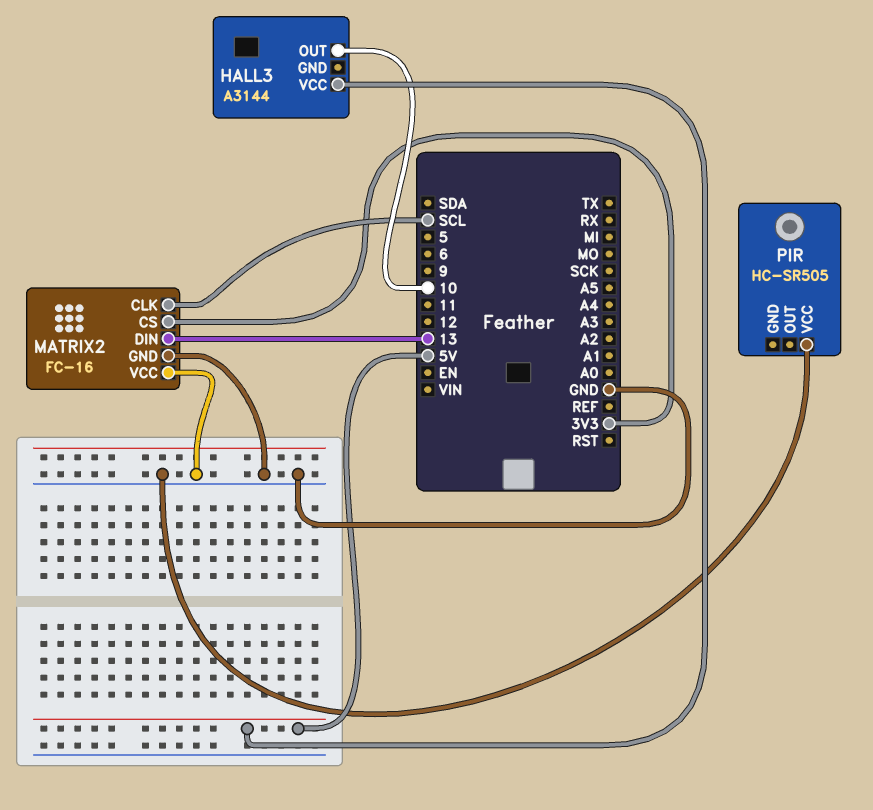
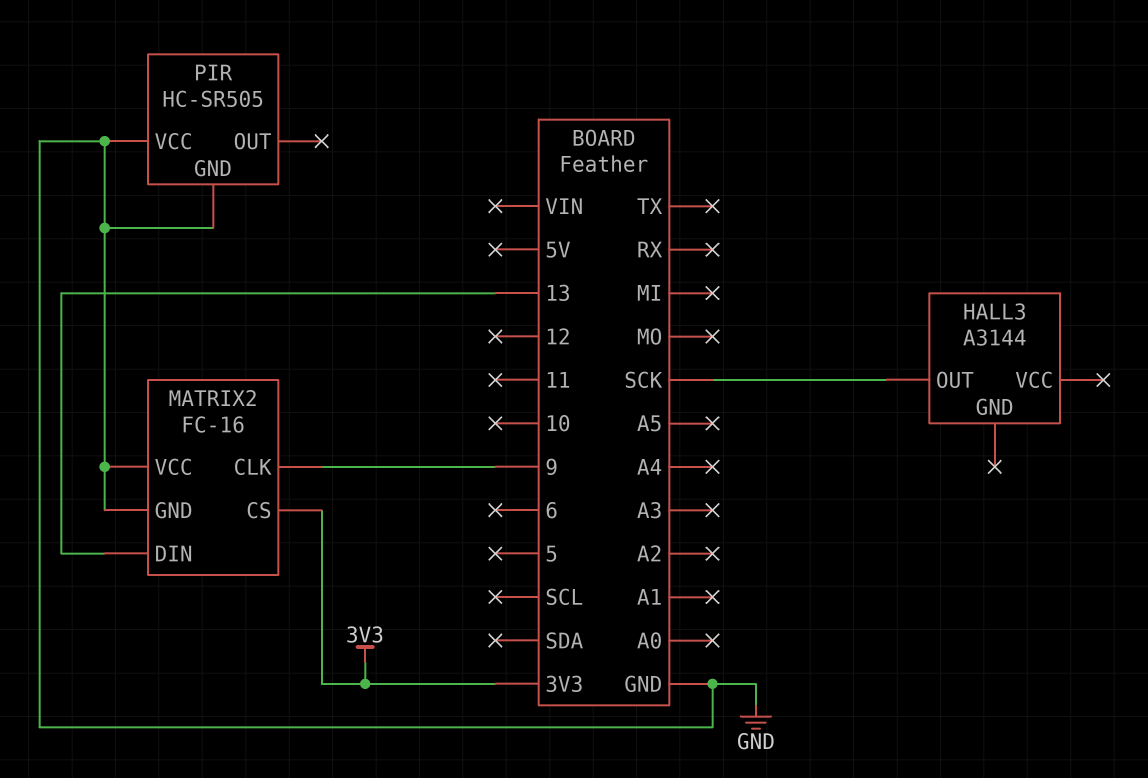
HALL3 pin OUT: 10 -> SCK
HALL3 pin VCC: 5V -> none
MATRIX2 pin CLK: SCL -> 9
PIR pin GND: none -> GND

